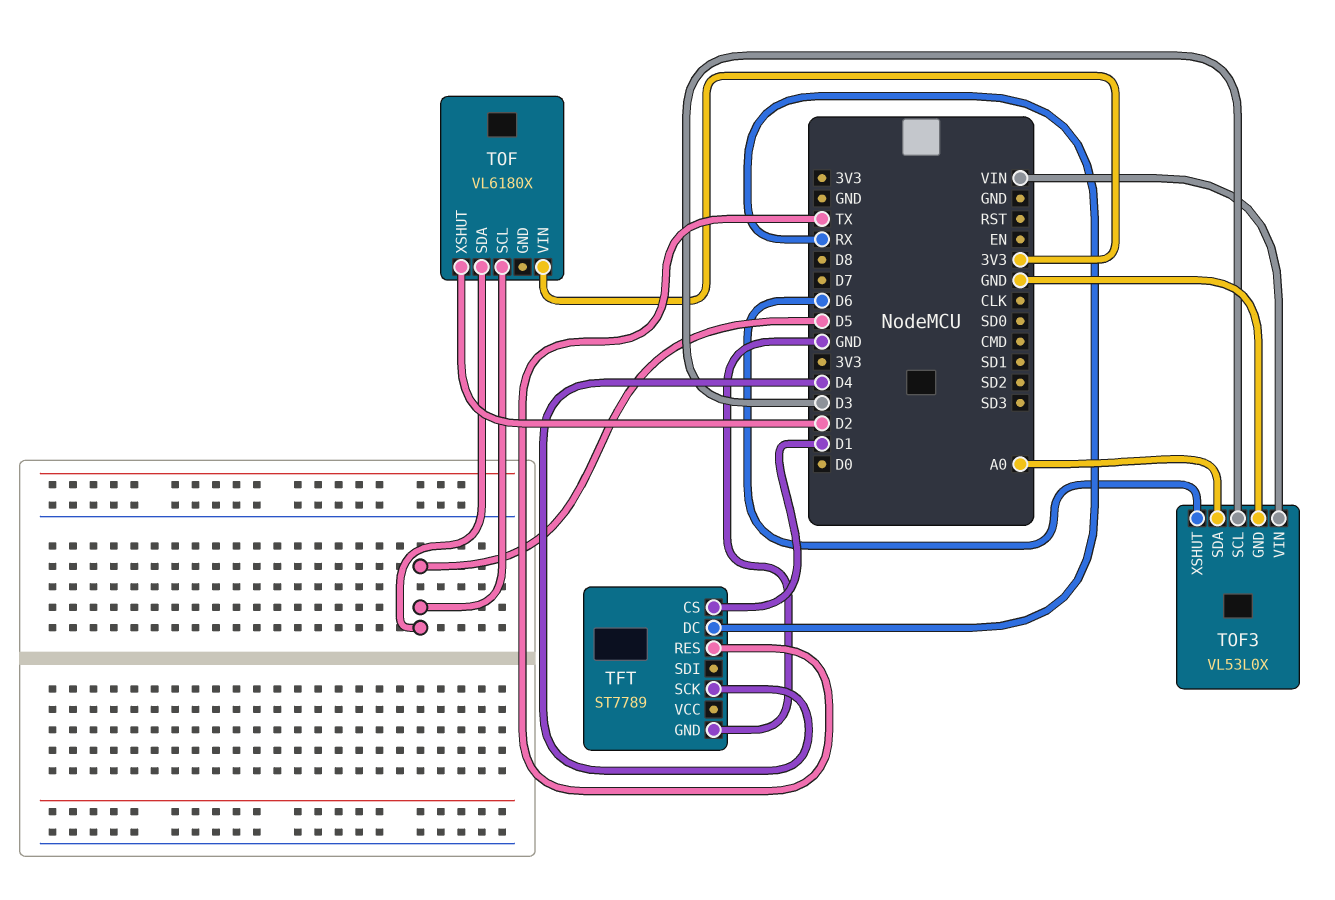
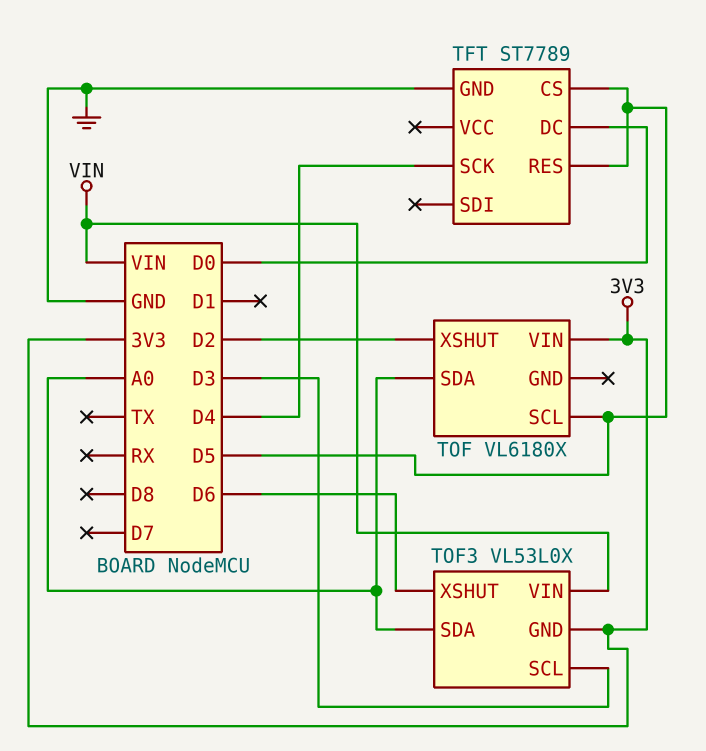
TFT pin CS: D1 -> D5
TFT pin DC: RX -> D0
TFT pin RES: TX -> D5
TOF pin SDA: D5 -> A0
TOF3 pin GND: GND -> 3V3

